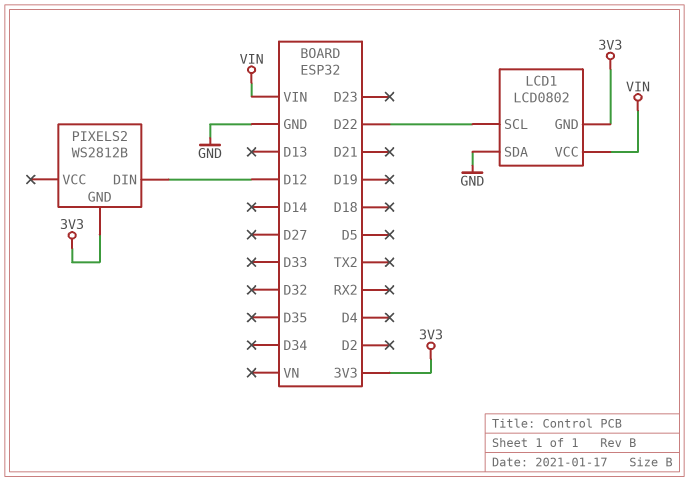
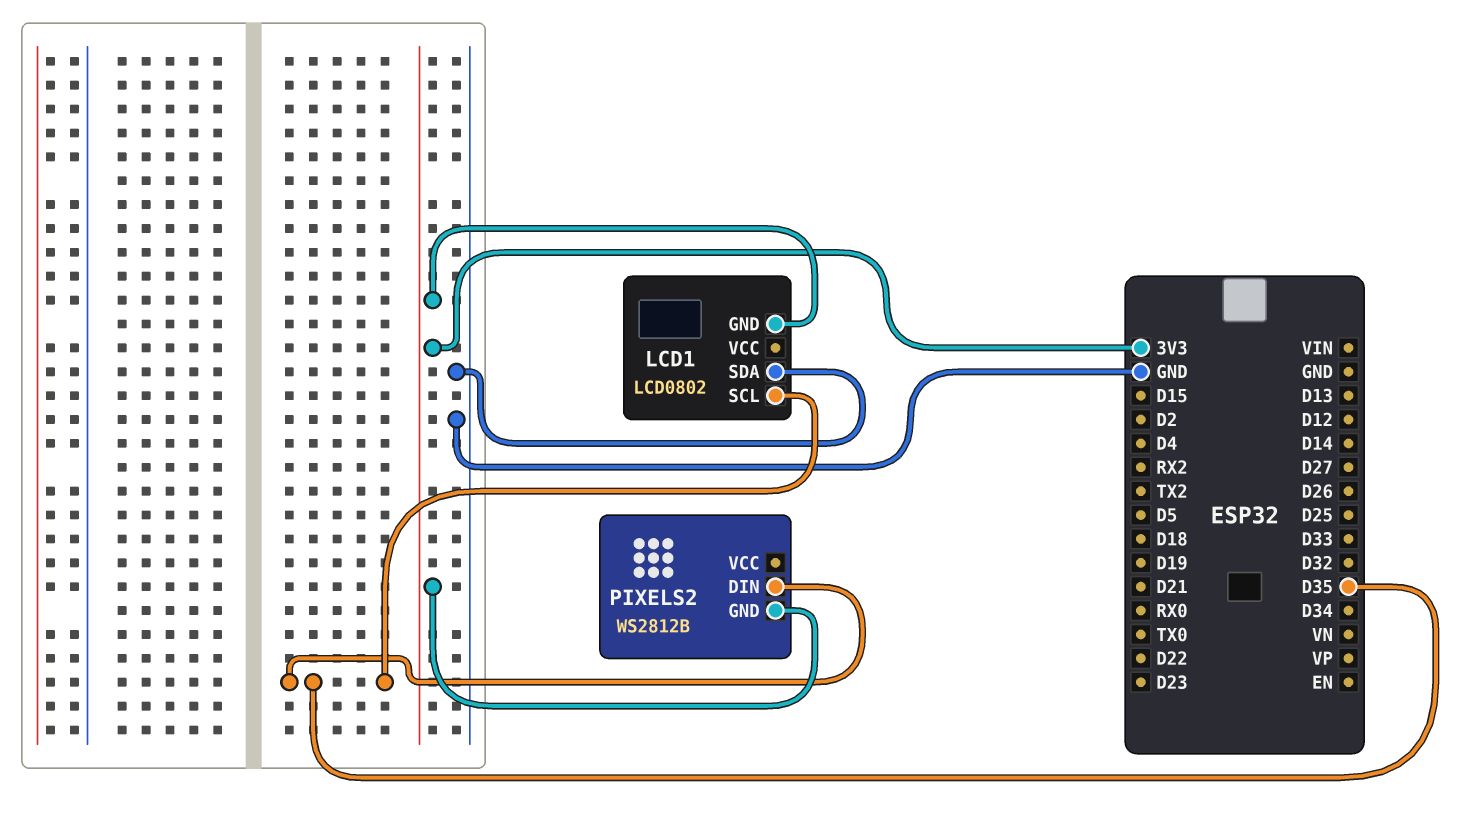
LCD1 pin SCL: D22 -> D35
LCD1 pin VCC: VIN -> none
PIXELS2 pin DIN: D12 -> D35

